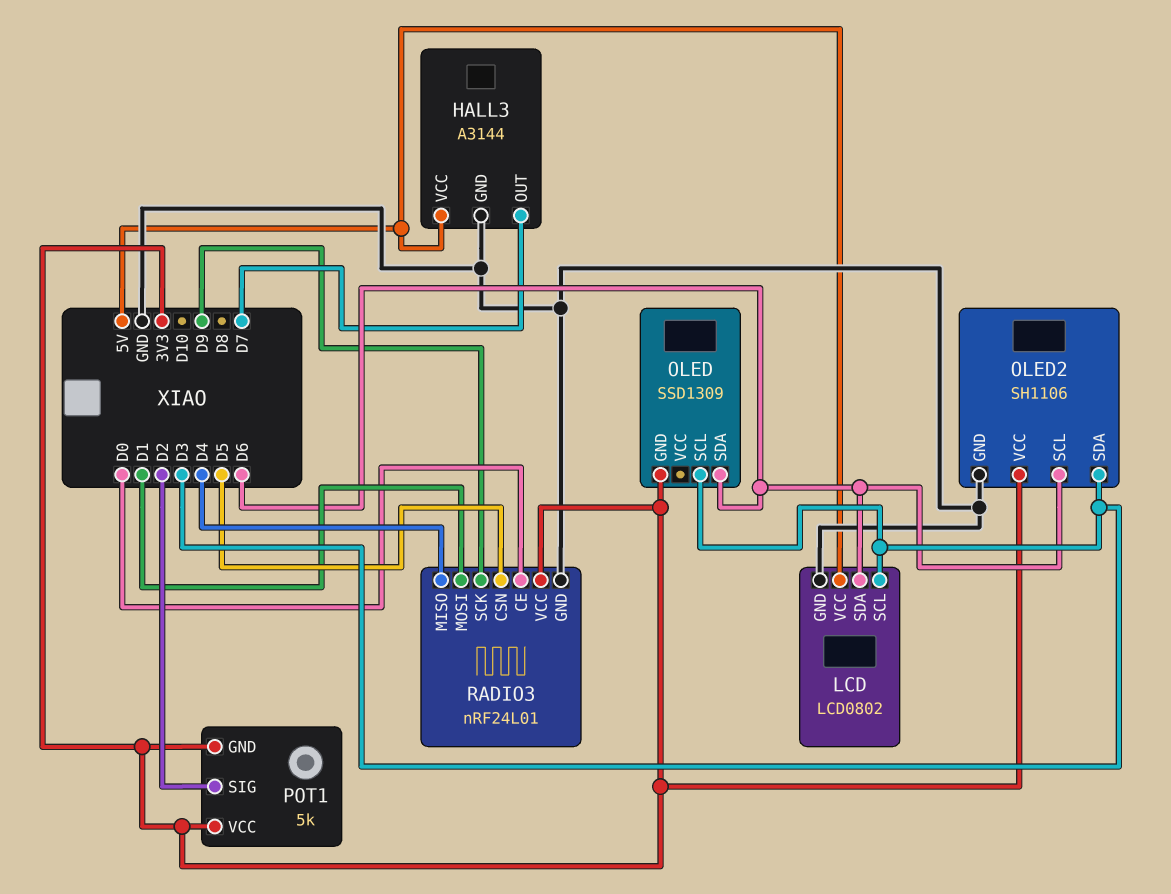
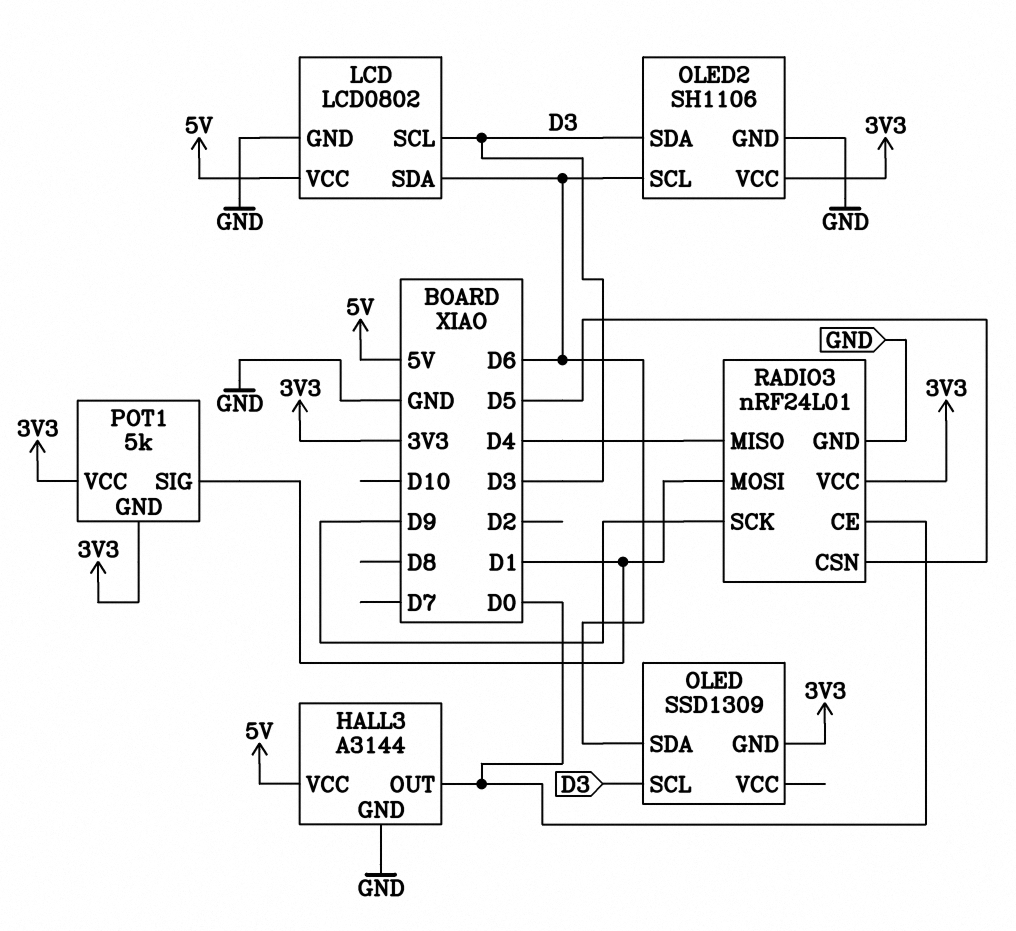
HALL3 pin OUT: D7 -> D0
POT1 pin SIG: D2 -> D1

